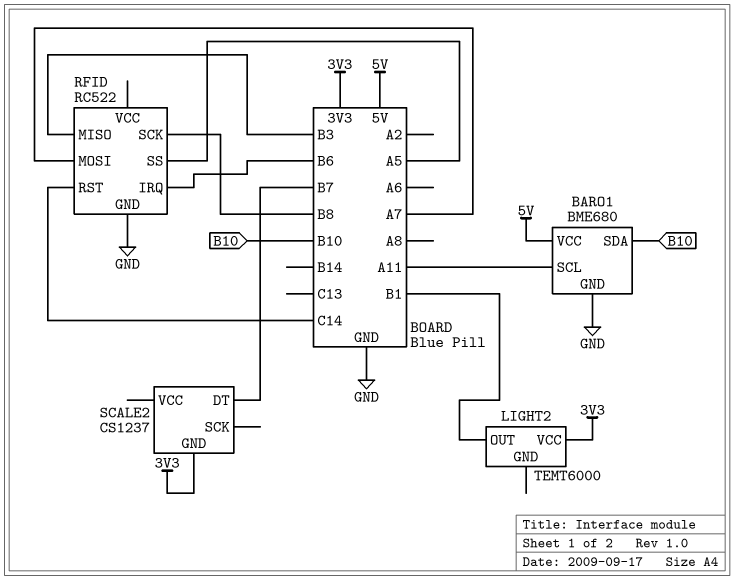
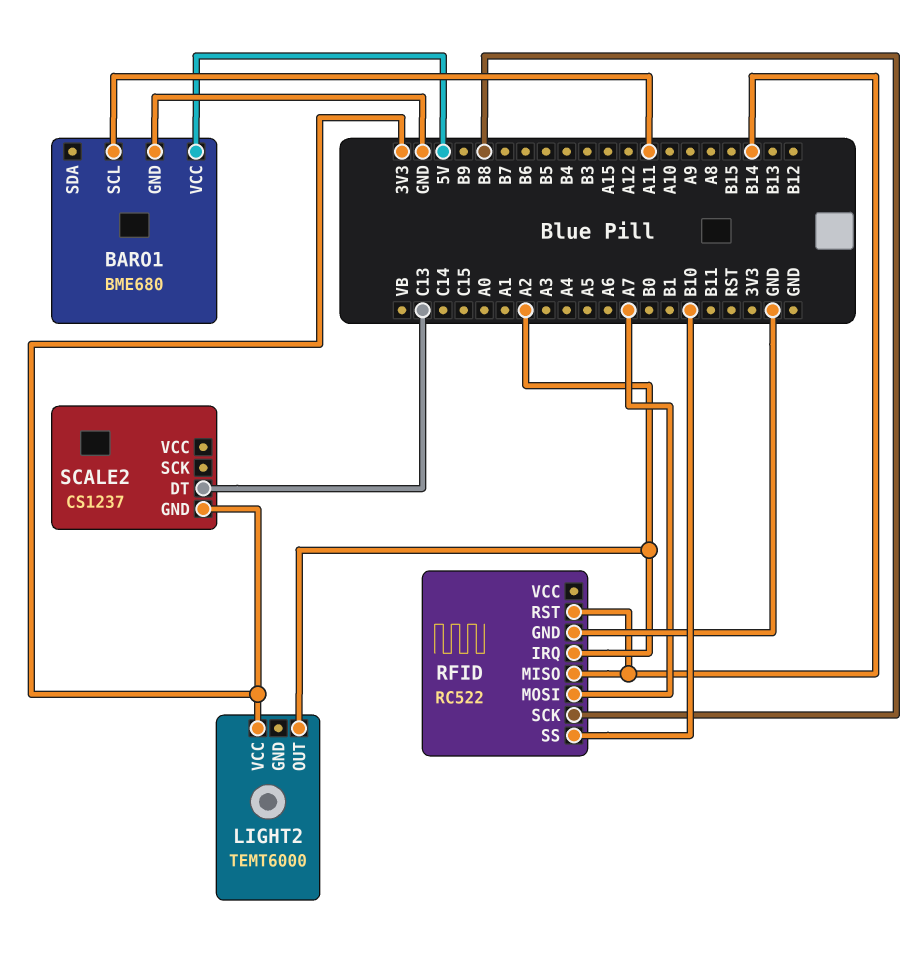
BARO1 pin SDA: B10 -> none
LIGHT2 pin OUT: B1 -> A2
RFID pin IRQ: B6 -> A2
RFID pin MISO: B3 -> B14
RFID pin RST: C14 -> B14
RFID pin SS: A5 -> B10
SCALE2 pin DT: B7 -> C13

